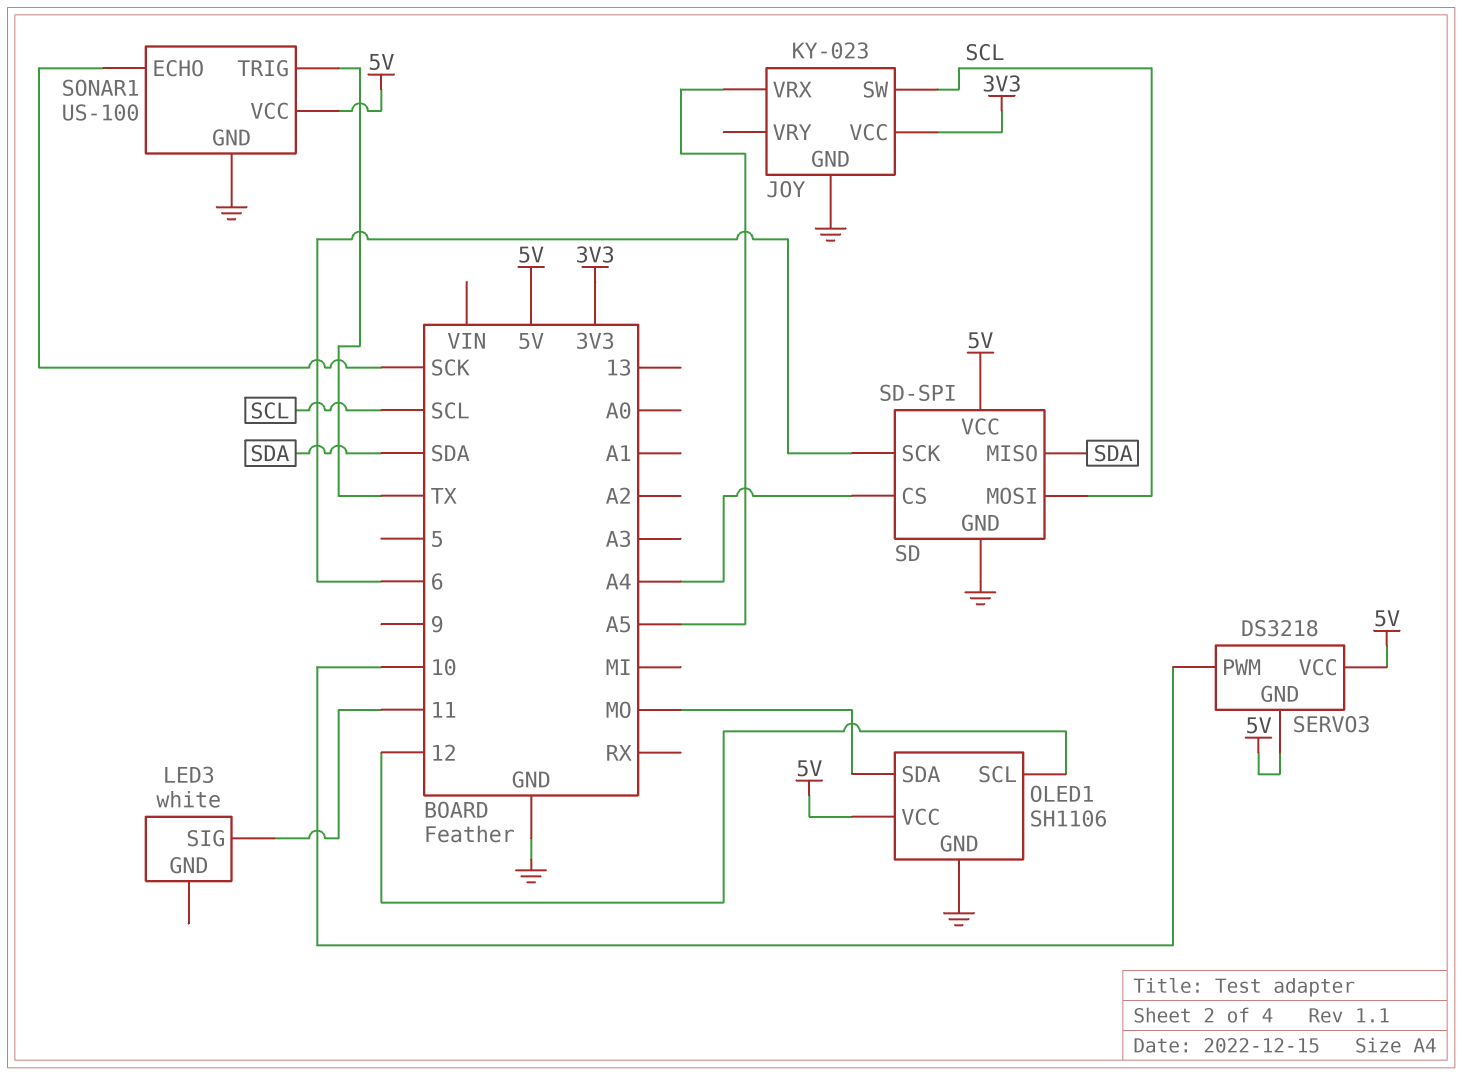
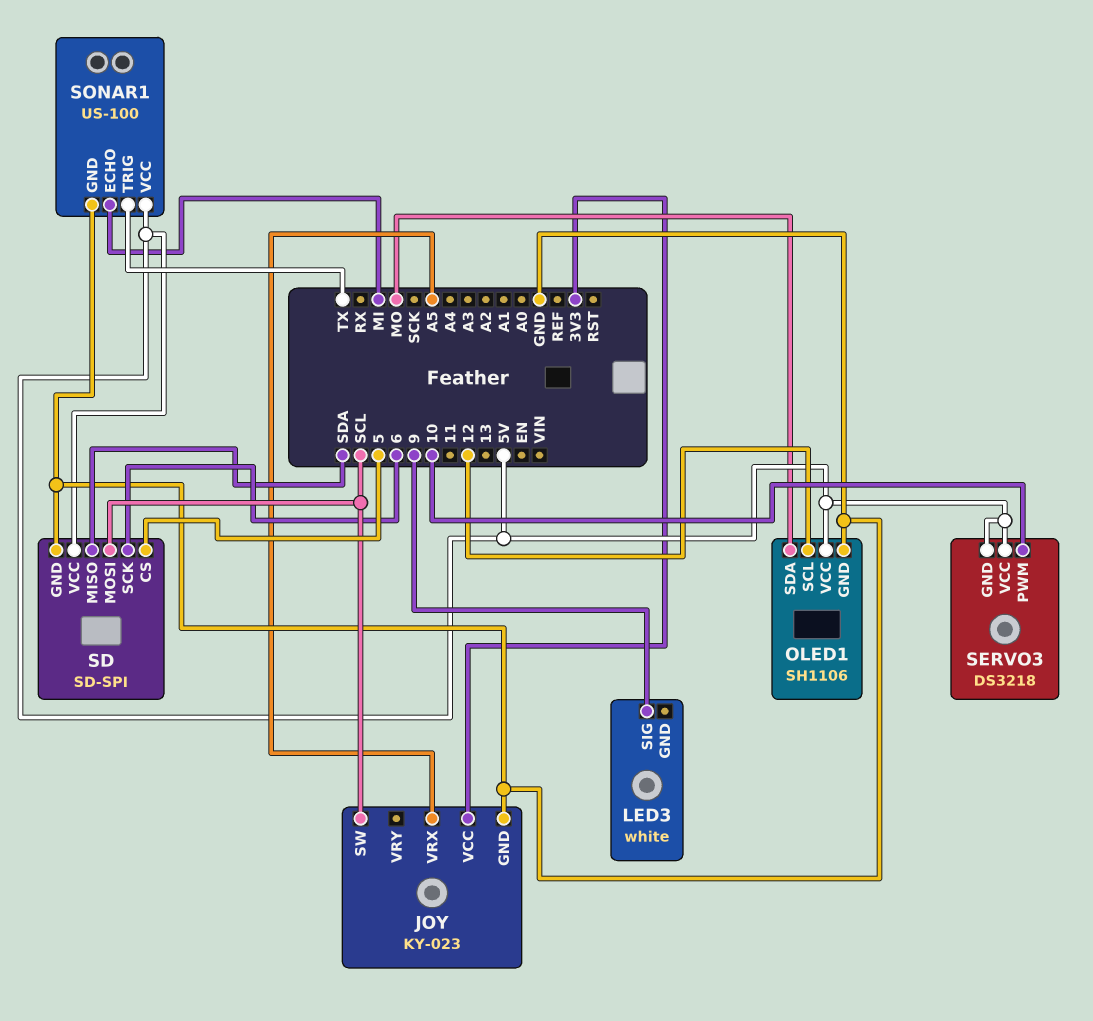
LED3 pin SIG: 11 -> 9
SD pin CS: A4 -> 5
SONAR1 pin ECHO: SCK -> MI

